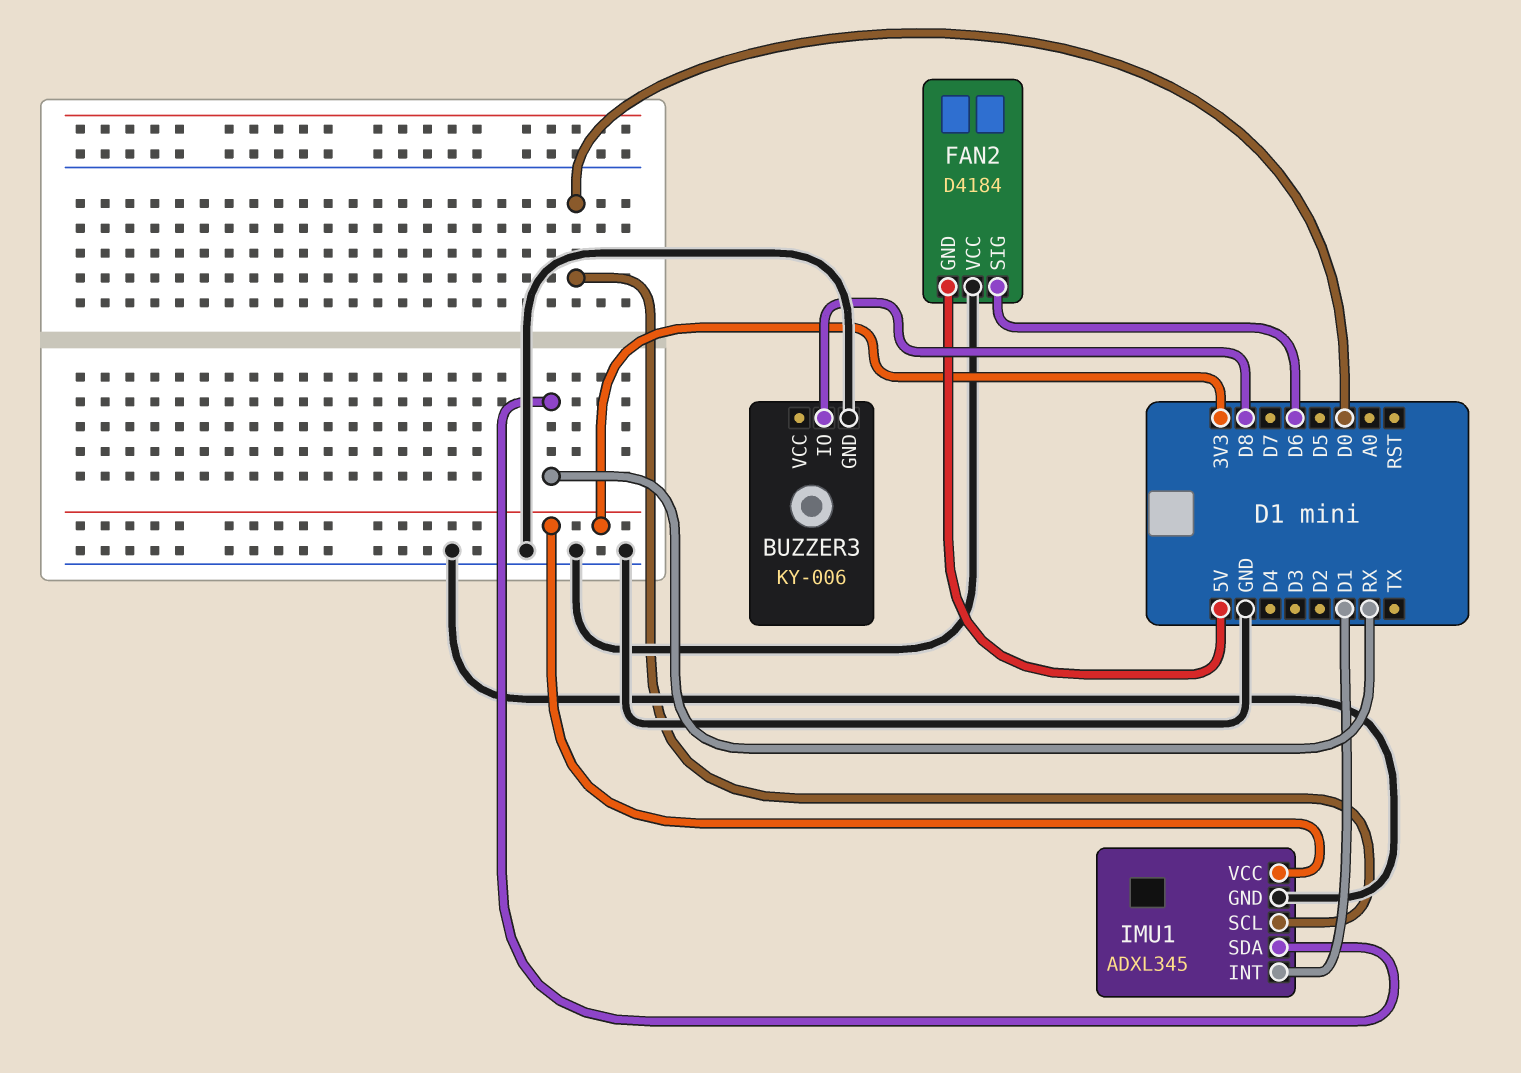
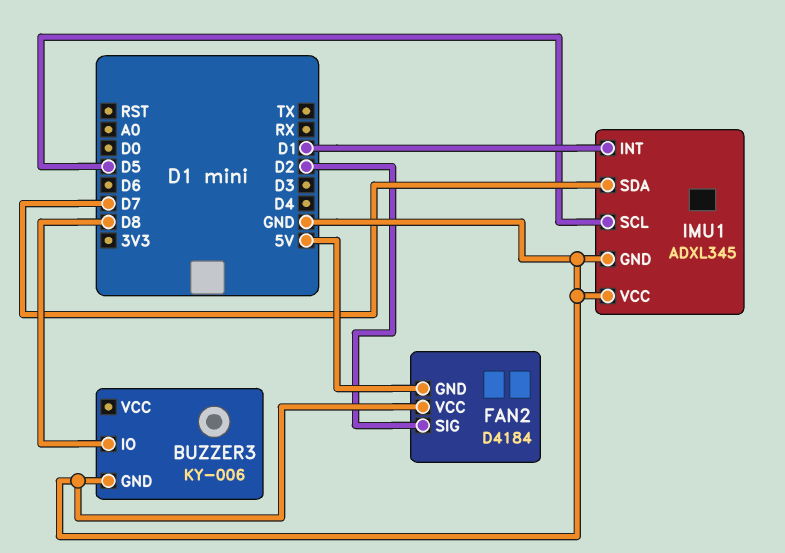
FAN2 pin SIG: D6 -> D2
IMU1 pin SCL: D0 -> D5
IMU1 pin SDA: RX -> D7
IMU1 pin VCC: 3V3 -> GND

